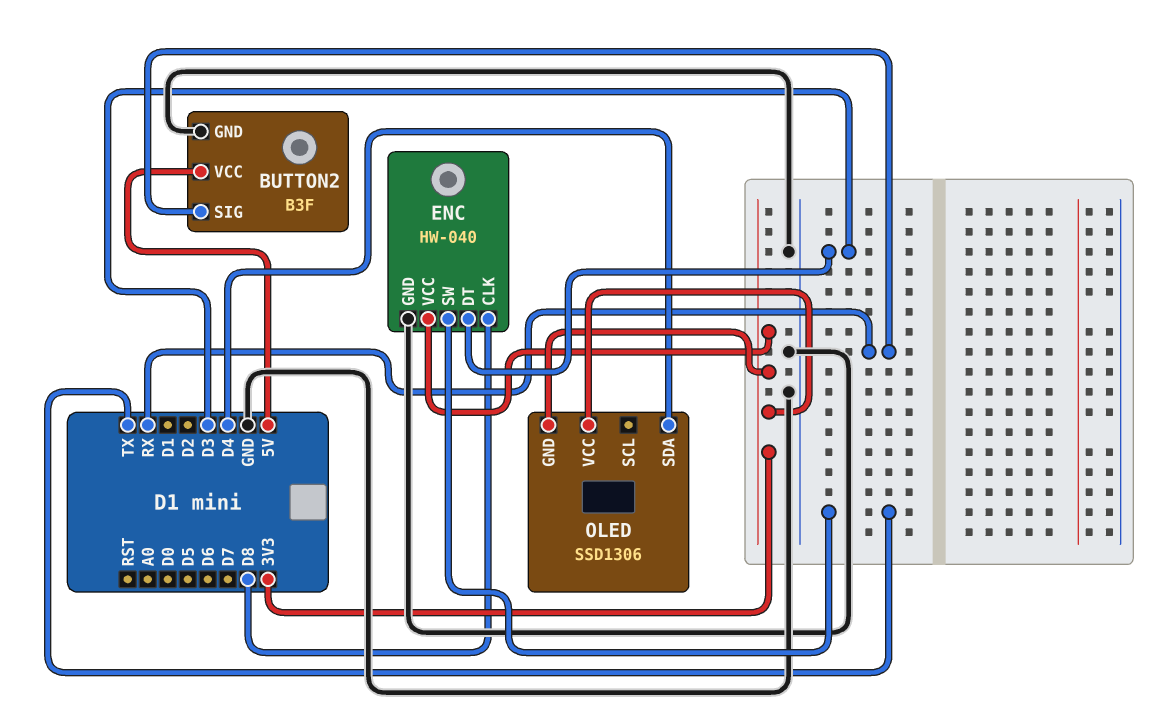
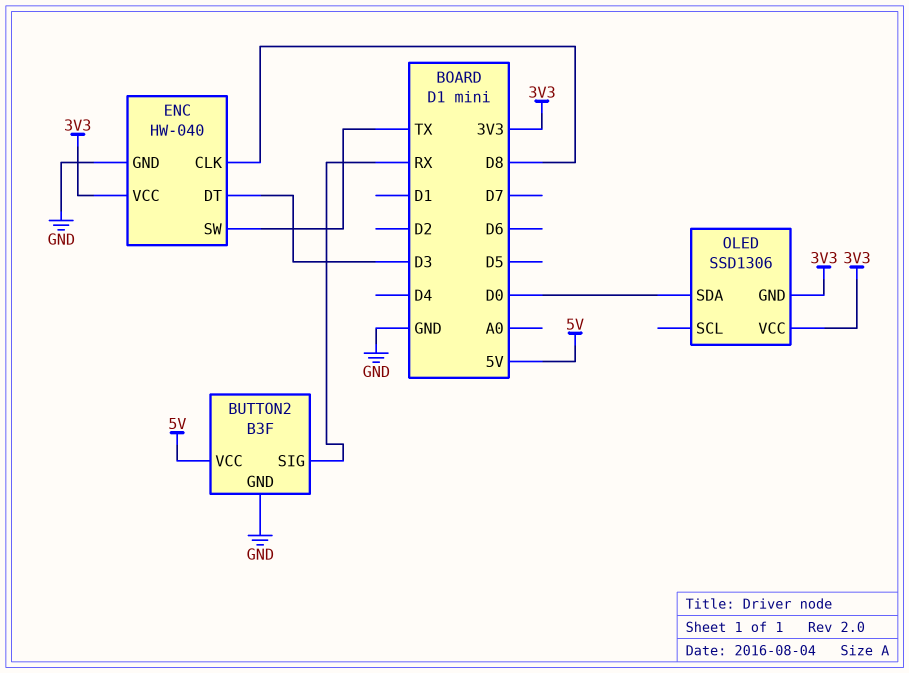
OLED pin SDA: D4 -> D0

